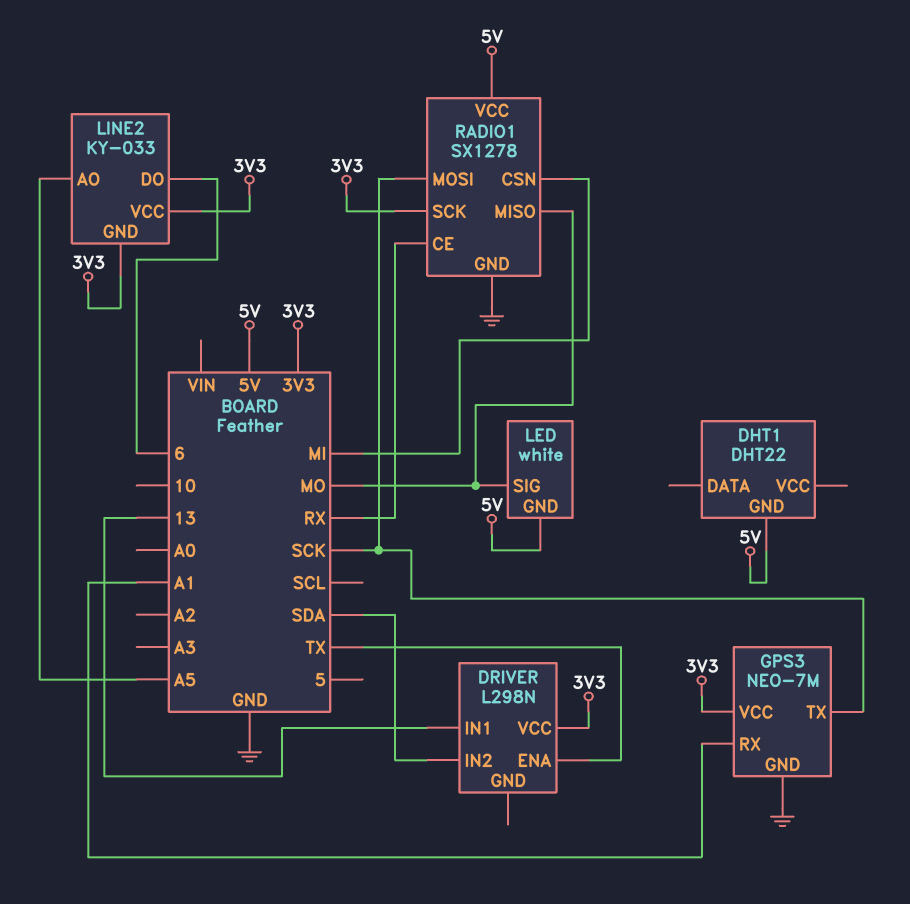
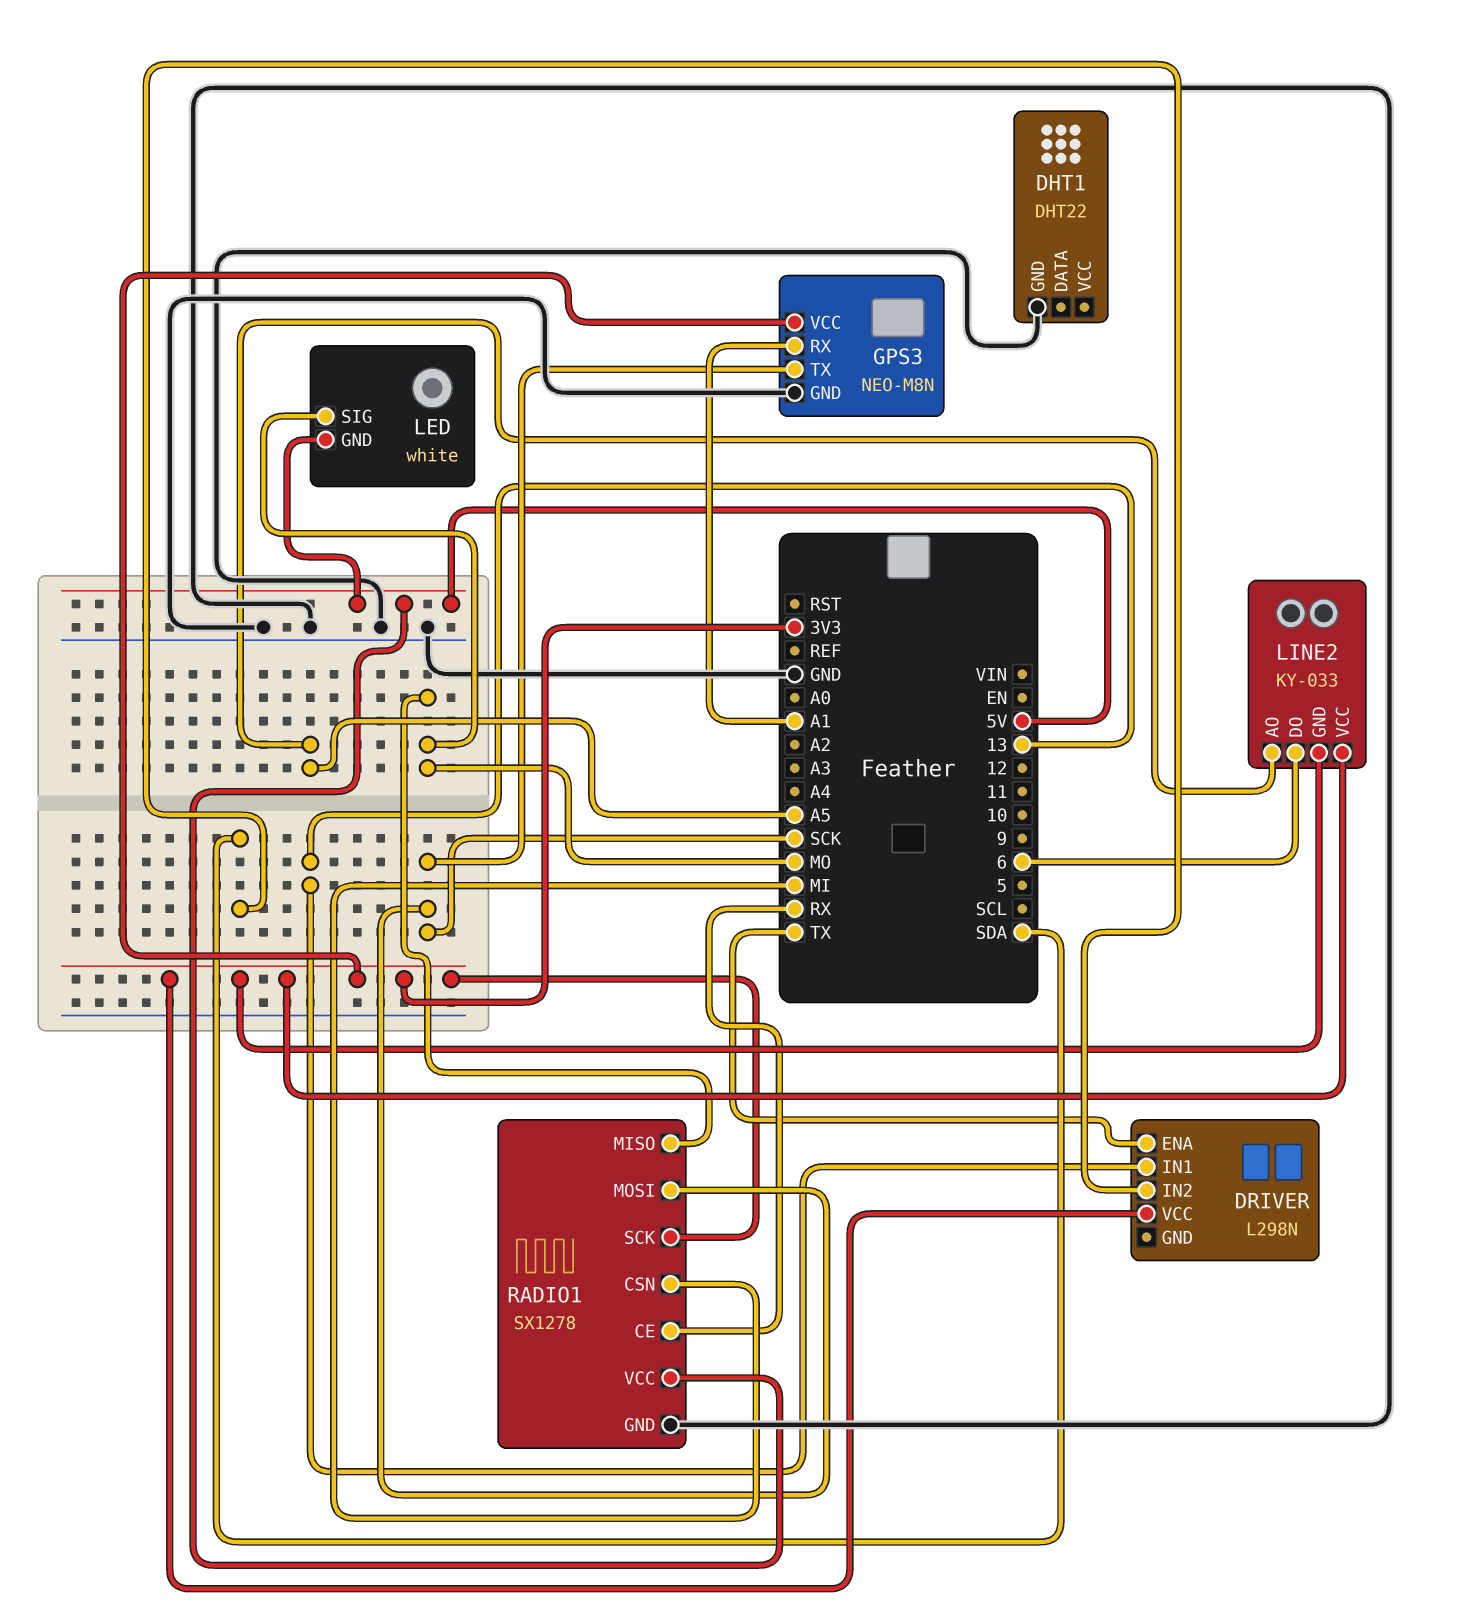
DHT1 pin GND: 5V -> GND
GPS3: NEO-7M -> NEO-M8N

